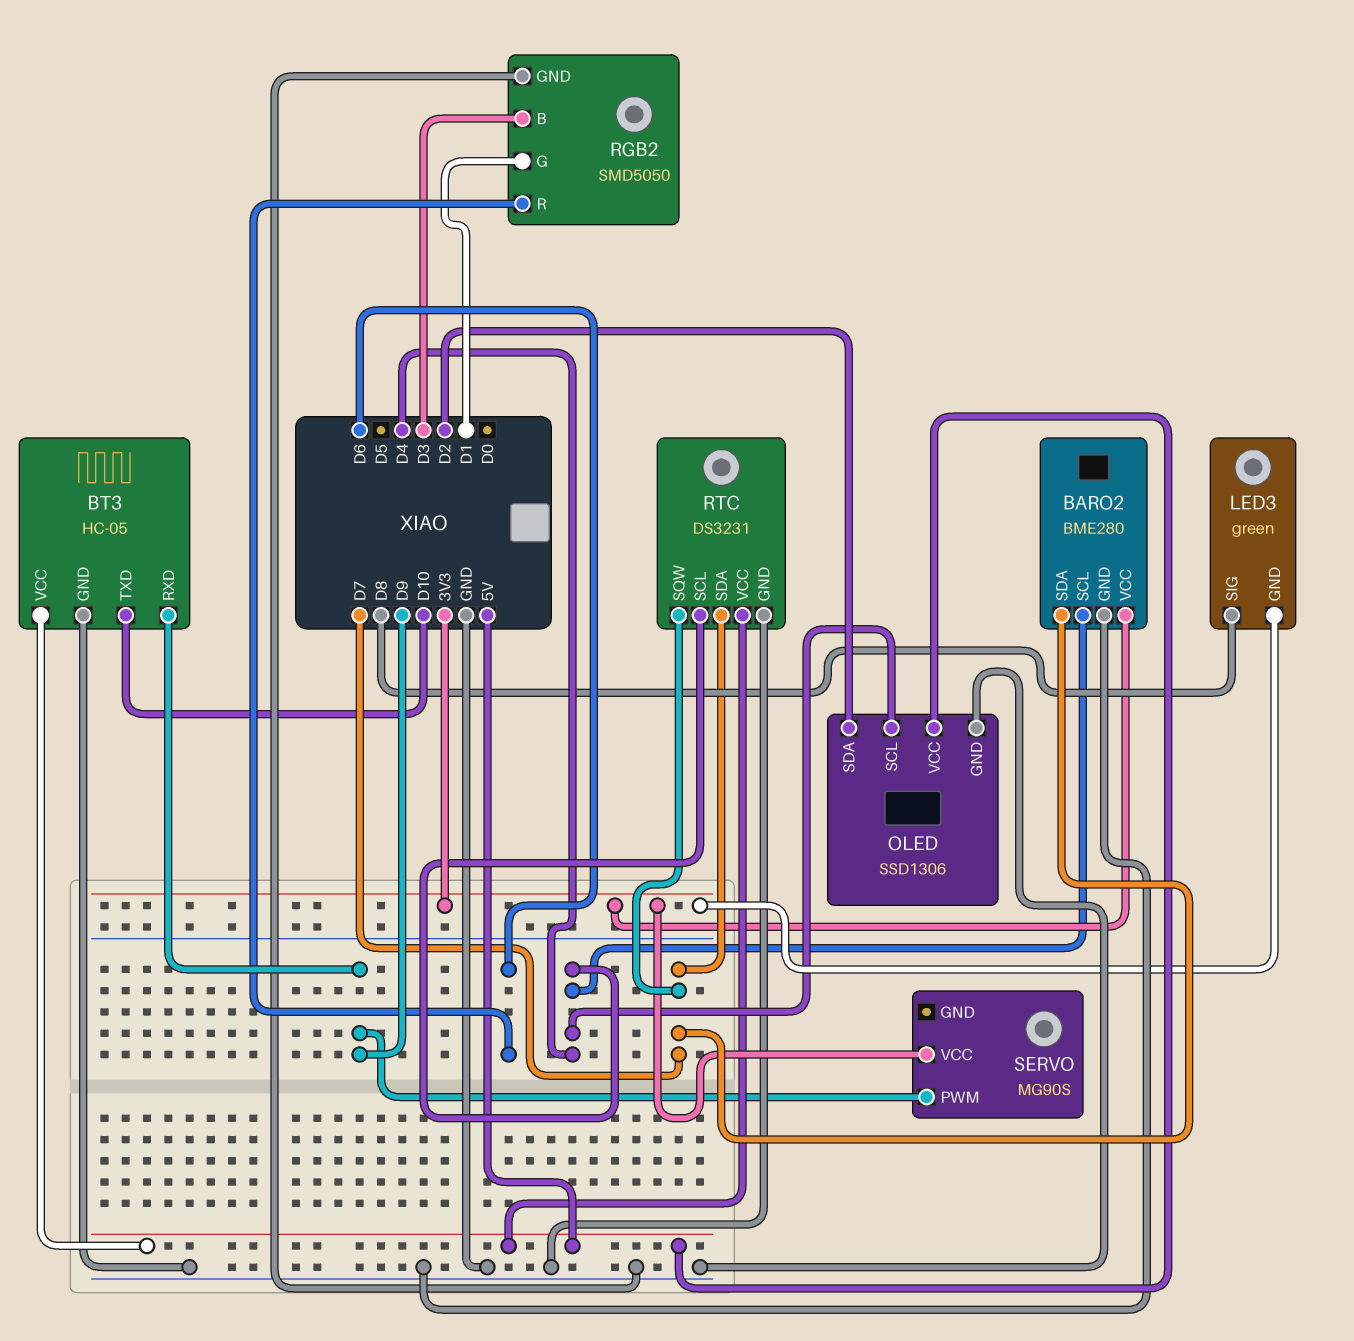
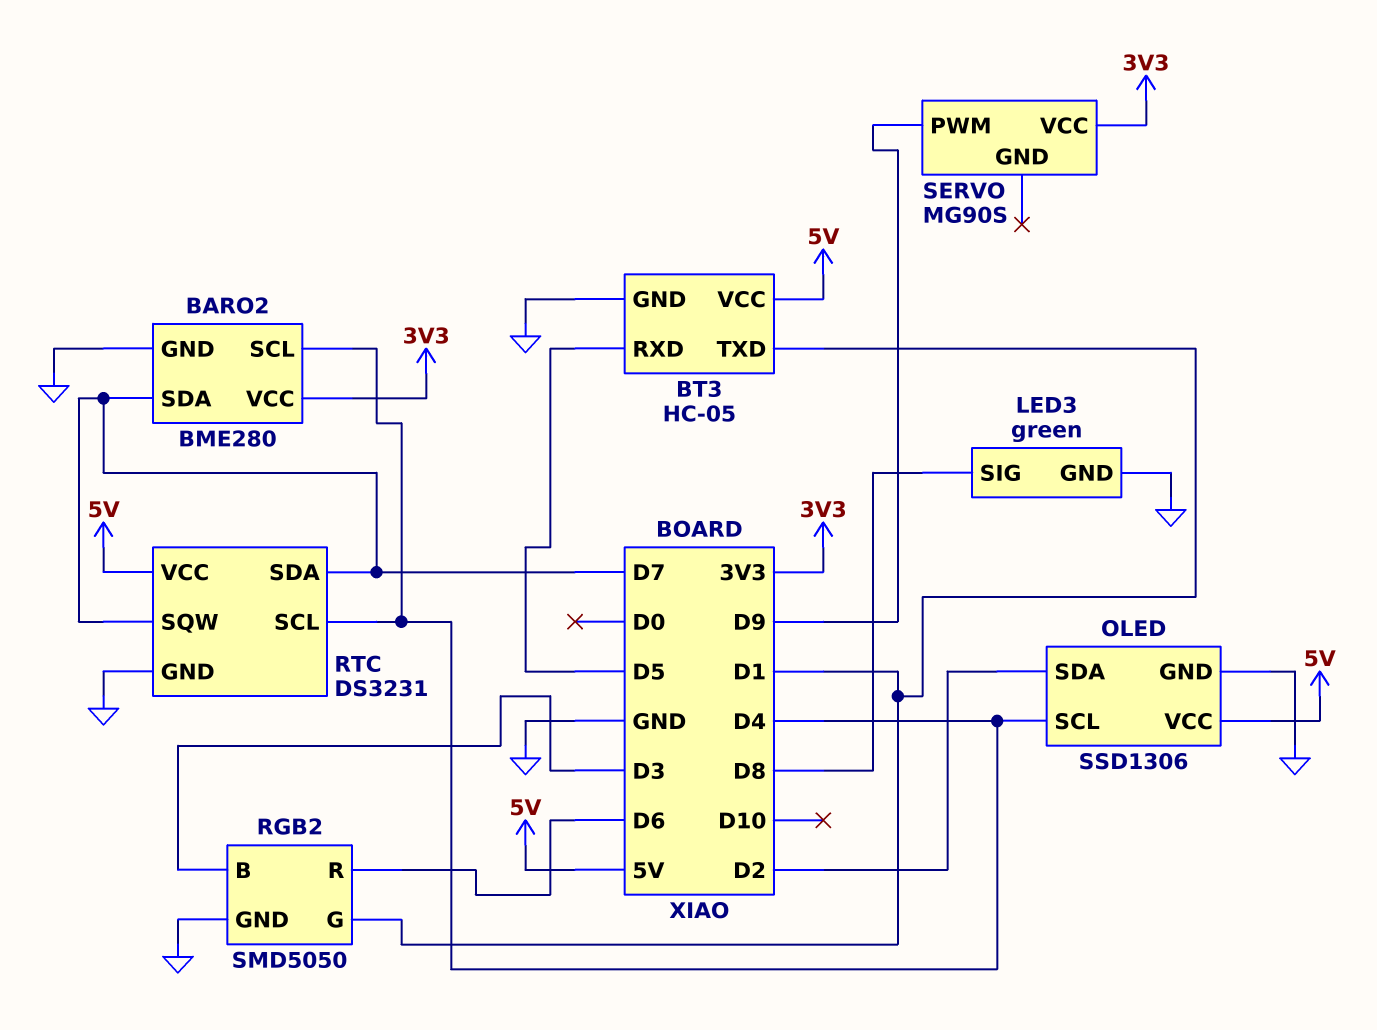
BT3 pin RXD: D9 -> D5
BT3 pin TXD: D10 -> D1
LED3 pin GND: 3V3 -> GND

